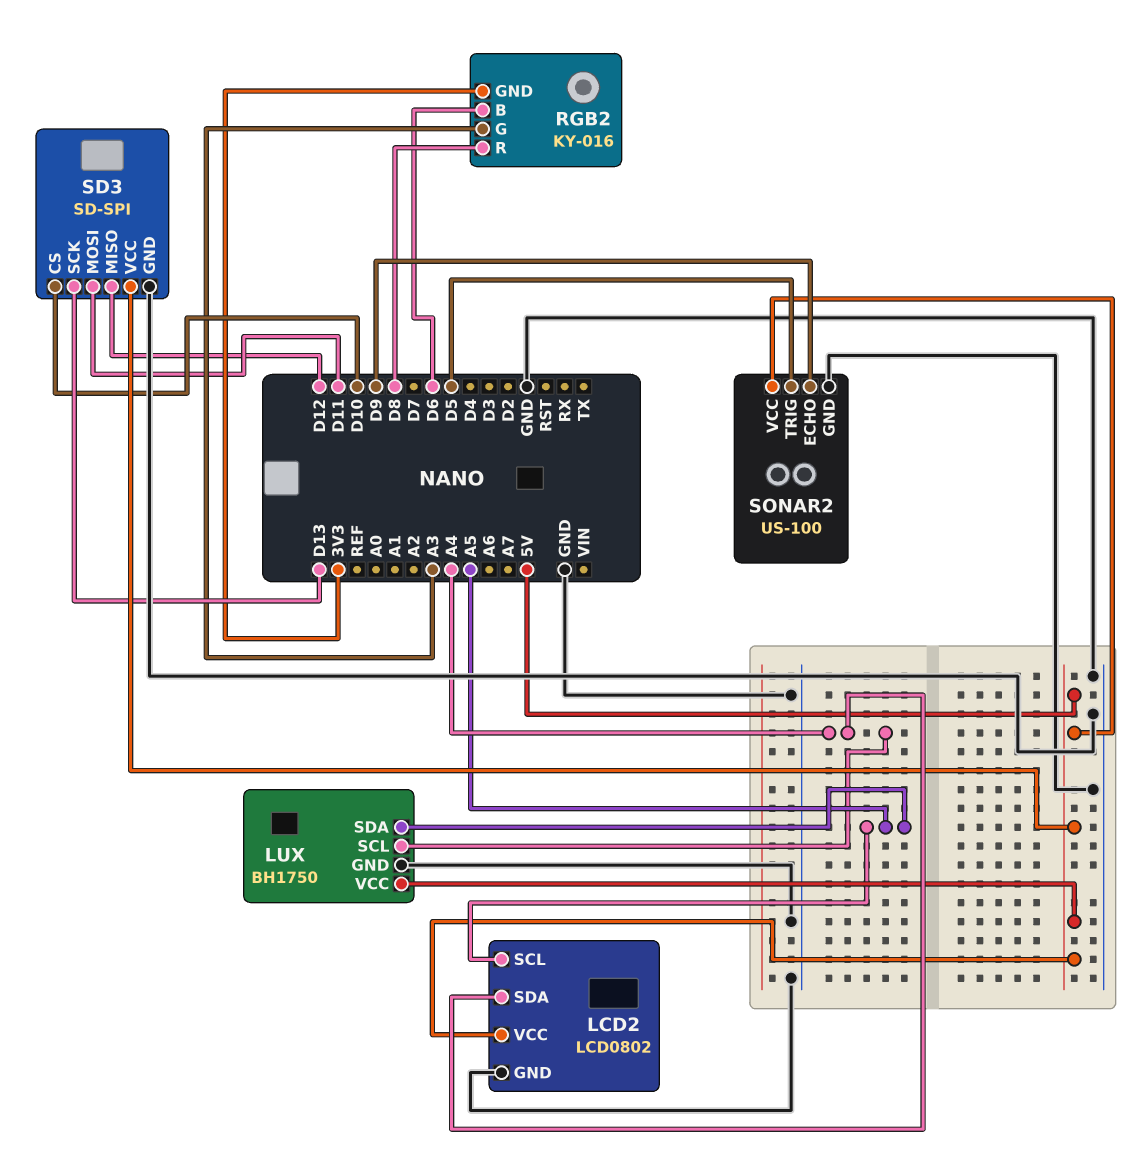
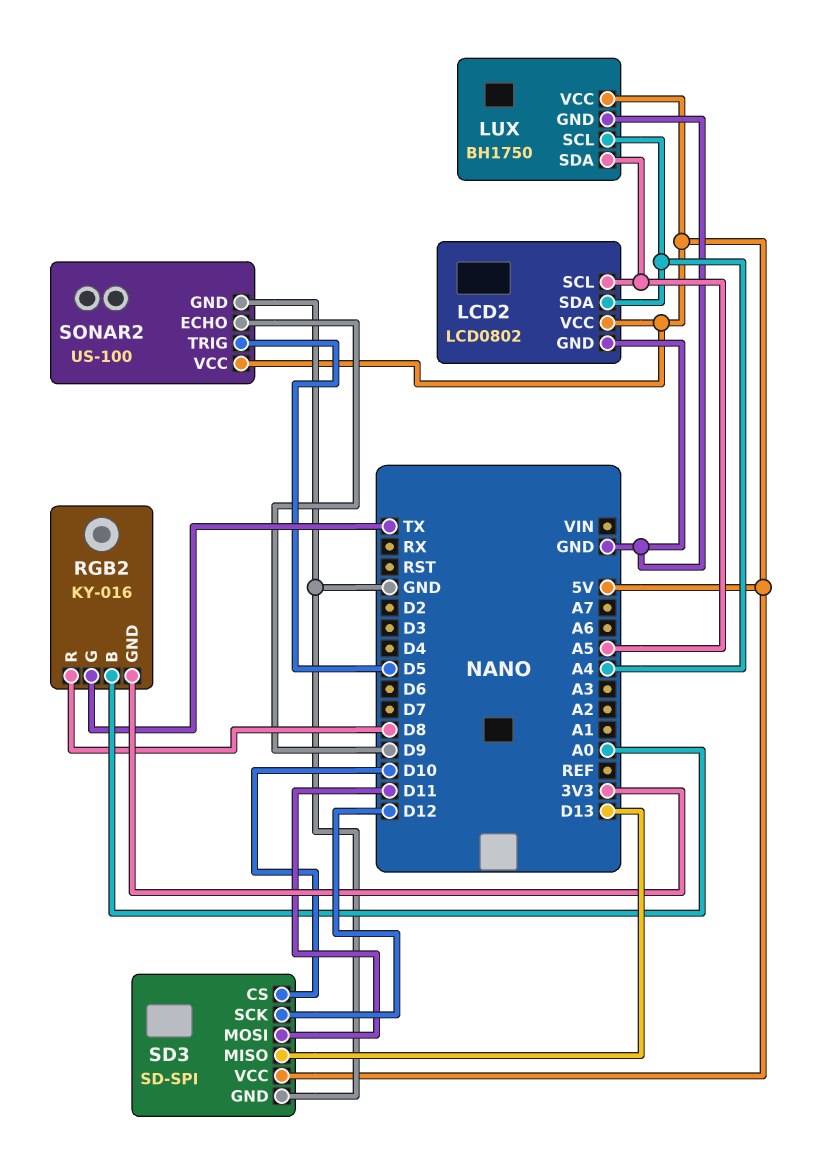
RGB2 pin B: D6 -> A0
RGB2 pin G: A3 -> TX
SD3 pin MISO: D12 -> D13
SD3 pin SCK: D13 -> D12

